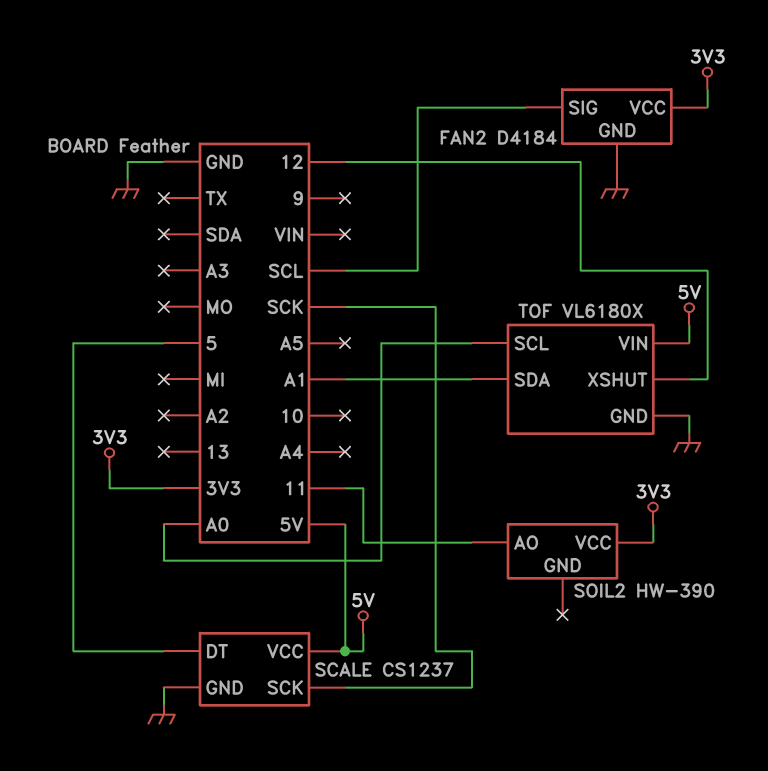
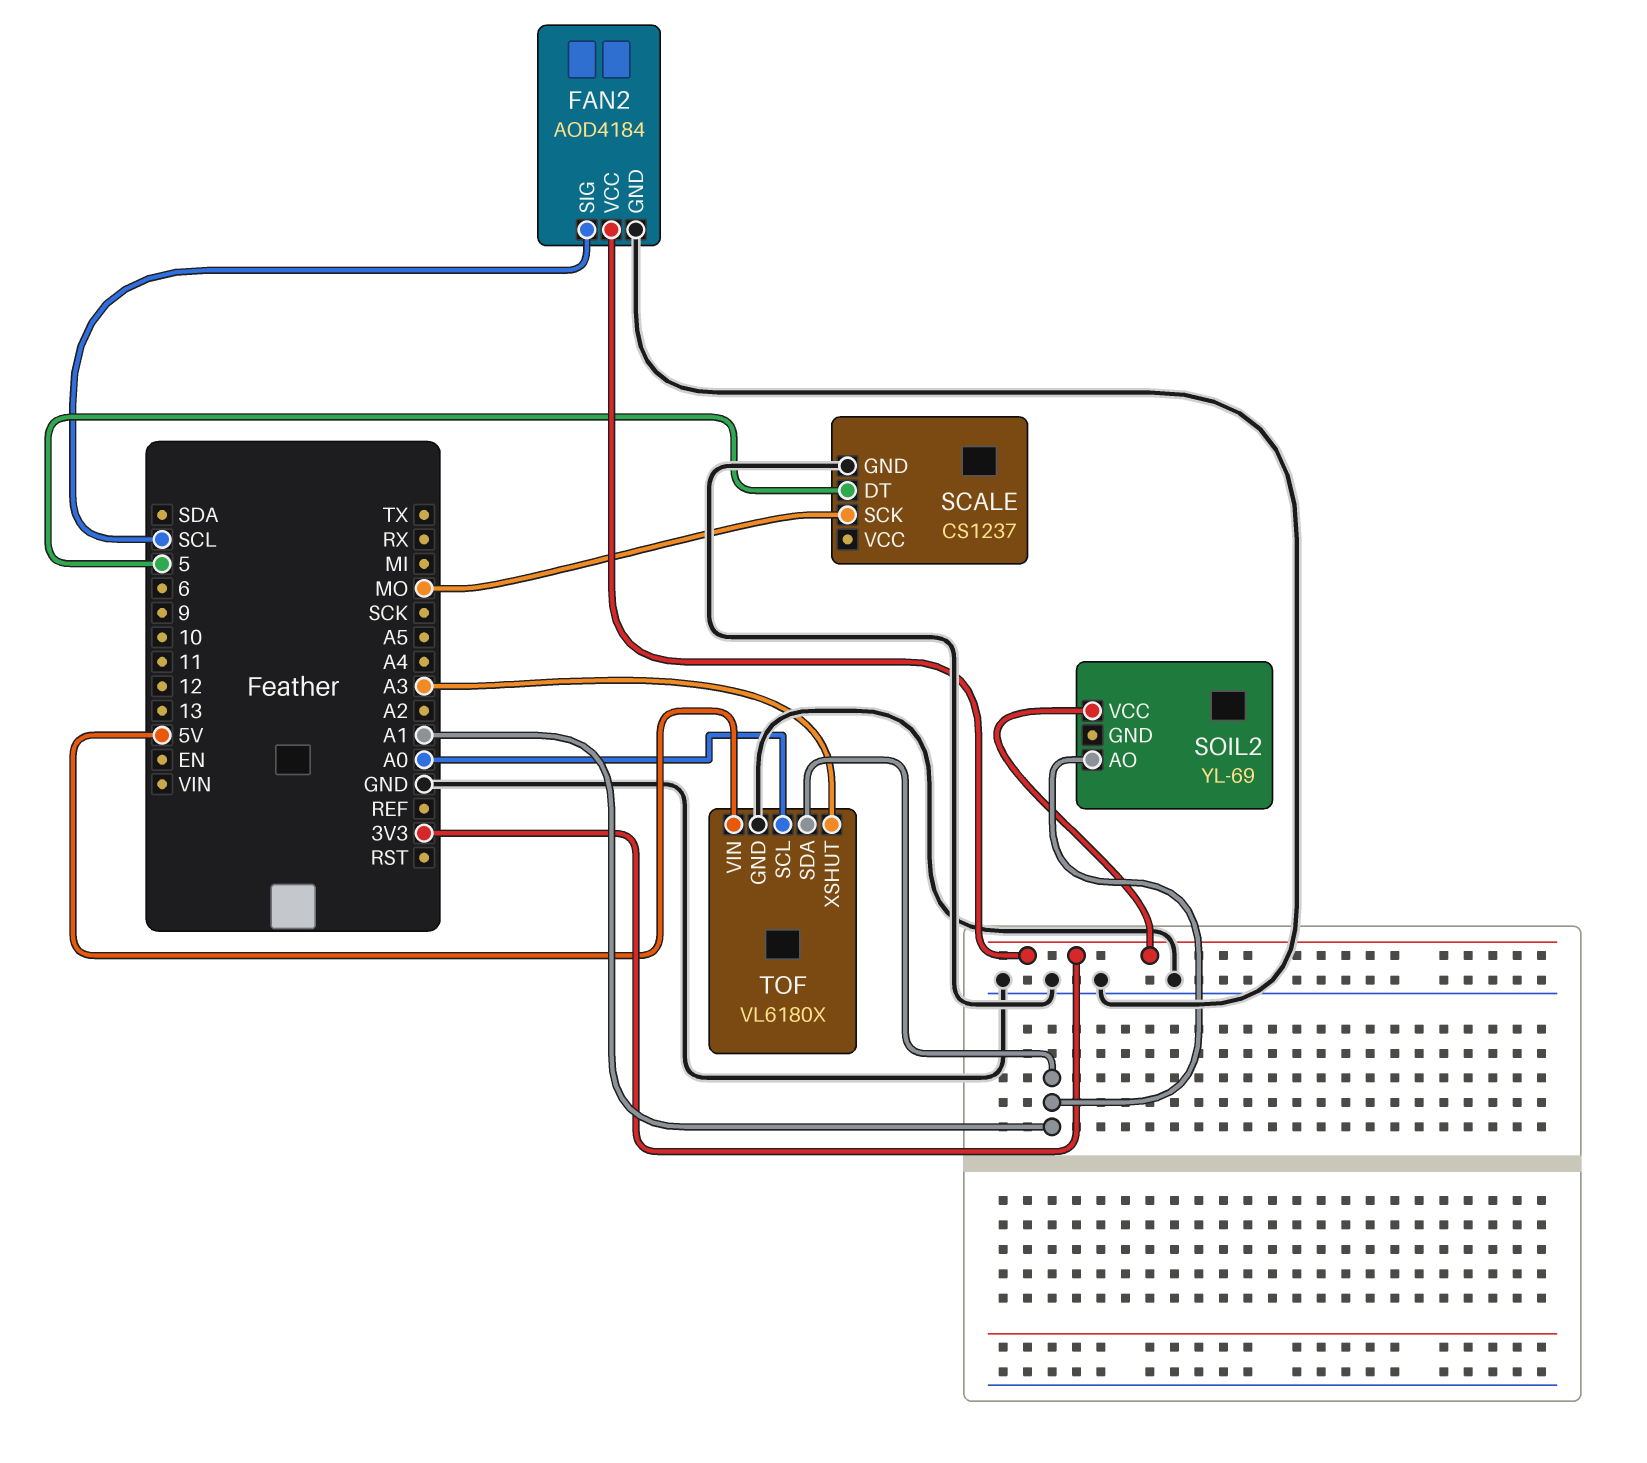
FAN2: D4184 -> AOD4184
SCALE pin SCK: SCK -> MO
SCALE pin VCC: 5V -> none
SOIL2: HW-390 -> YL-69
SOIL2 pin AO: 11 -> A1
TOF pin XSHUT: 12 -> A3

